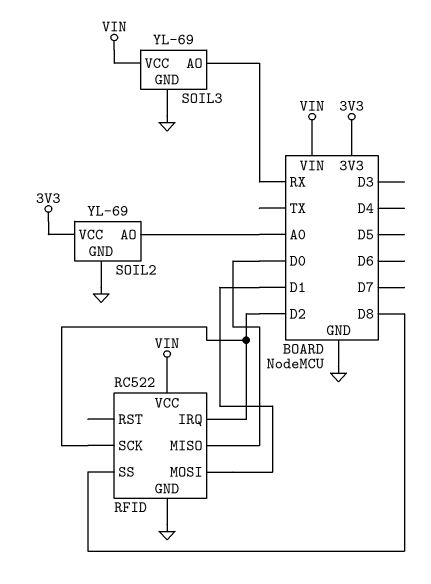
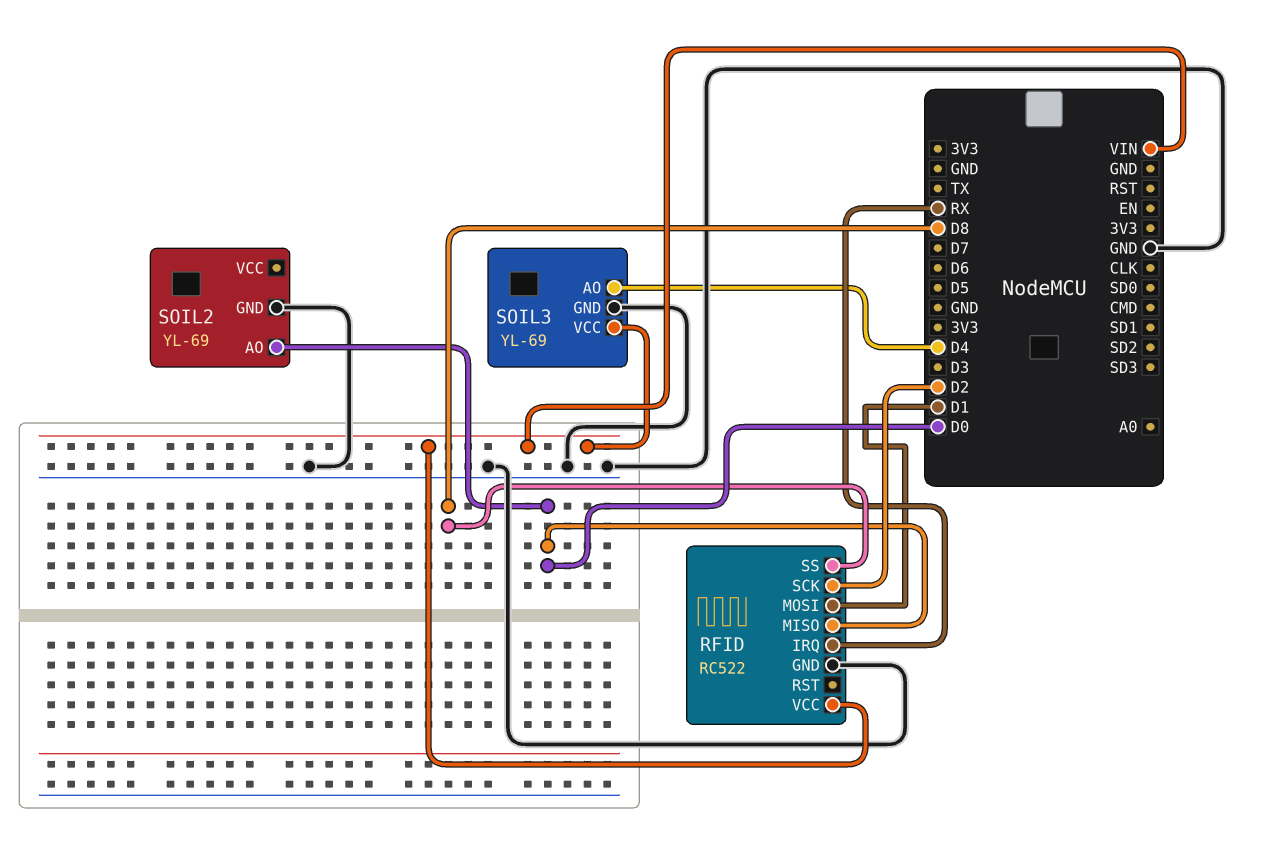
RFID pin IRQ: D2 -> RX
SOIL2 pin AO: A0 -> D0
SOIL2 pin VCC: 3V3 -> none
SOIL3 pin AO: RX -> D4

